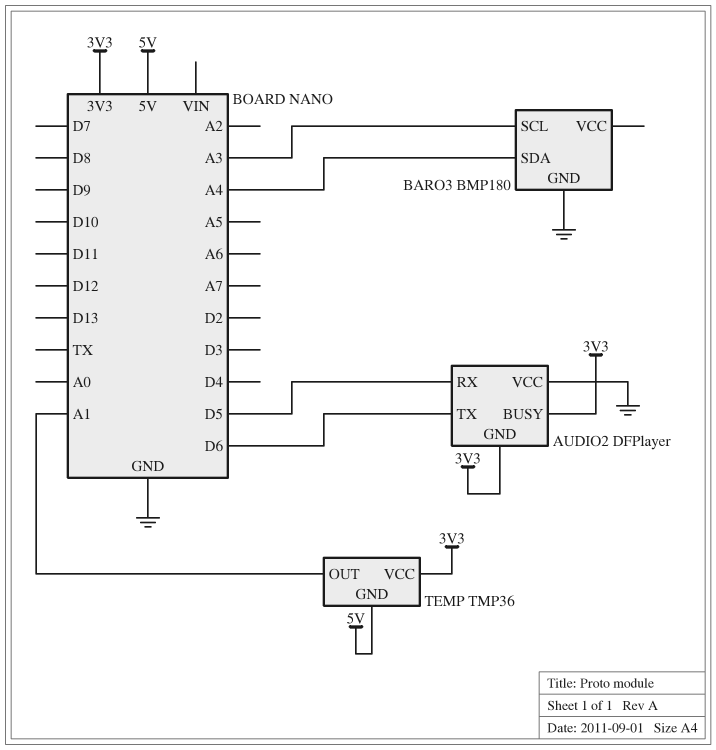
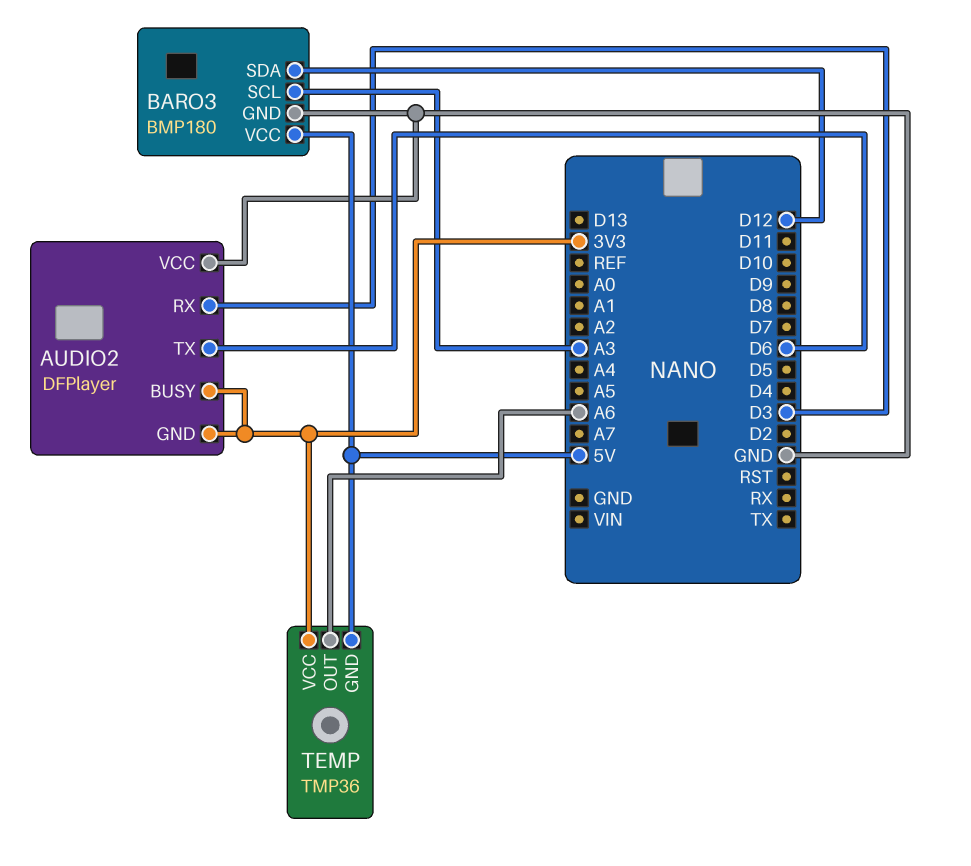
AUDIO2 pin RX: D5 -> D3
BARO3 pin SDA: A4 -> D12
BARO3 pin VCC: none -> 5V
TEMP pin OUT: A1 -> A6

